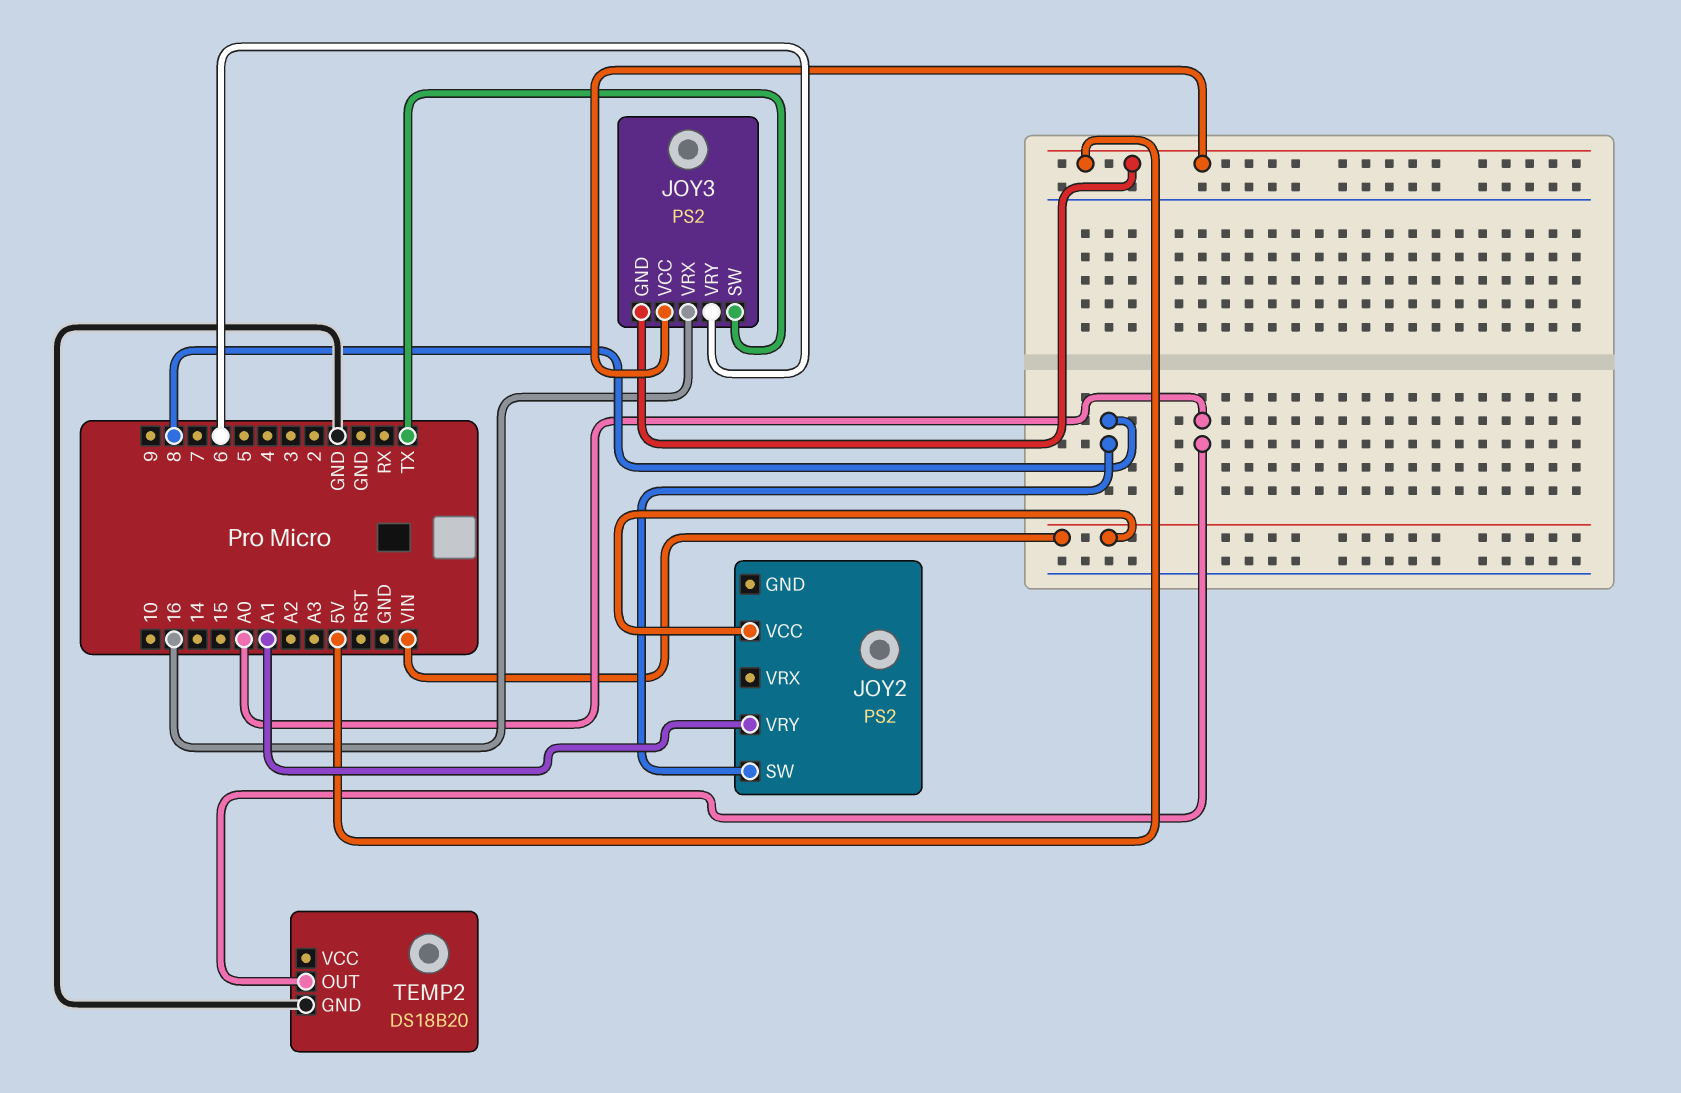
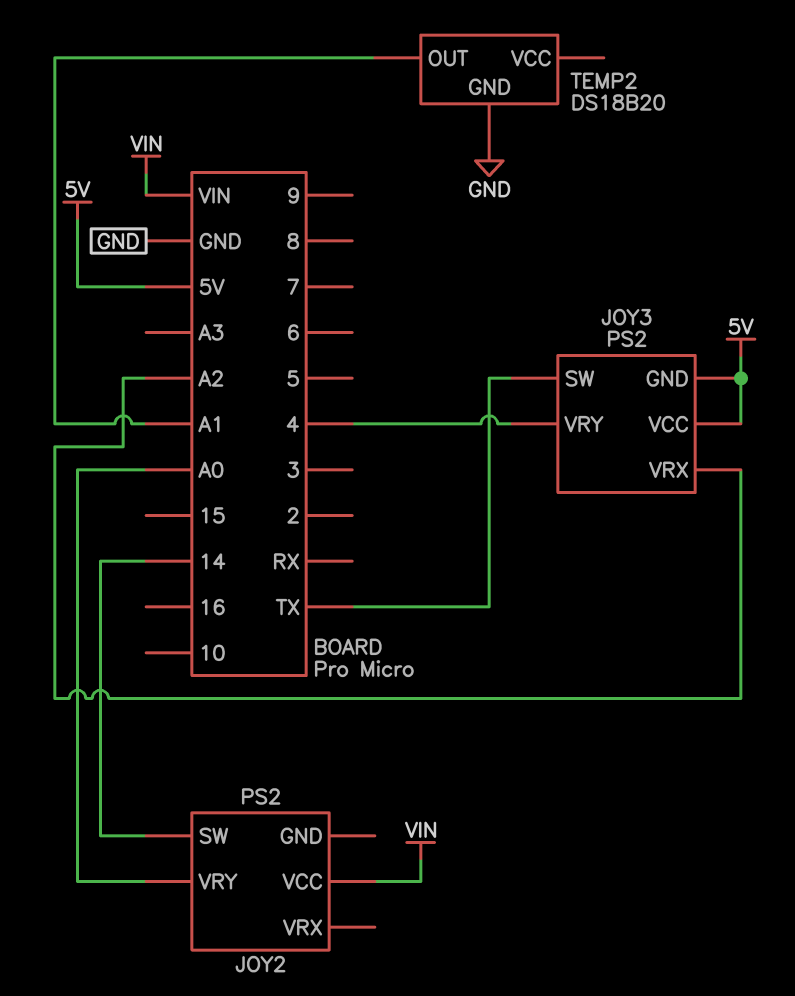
JOY2 pin SW: 8 -> 14
JOY2 pin VRY: A1 -> A0
JOY3 pin VRX: 16 -> A2
JOY3 pin VRY: 6 -> 4
TEMP2 pin OUT: A0 -> A1

